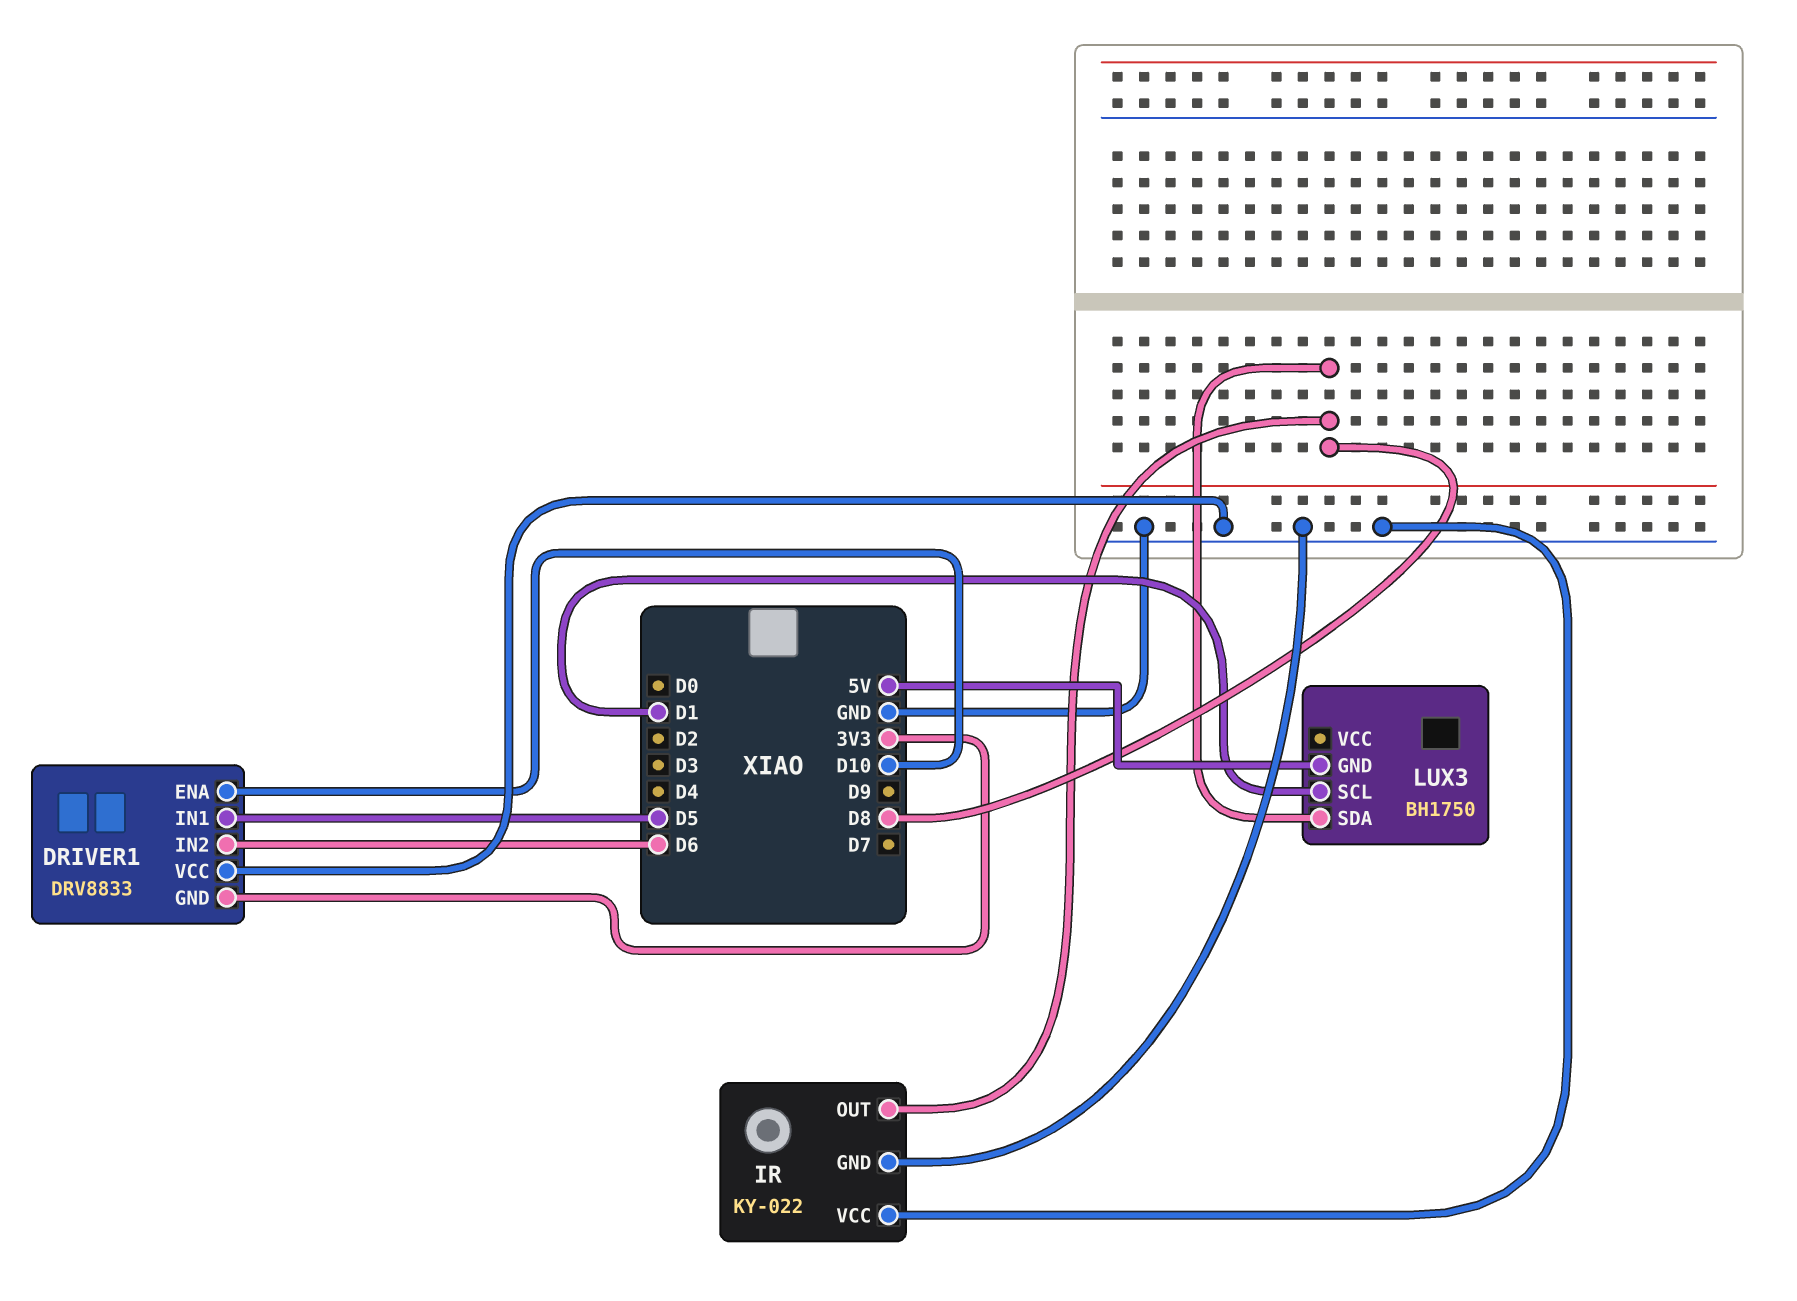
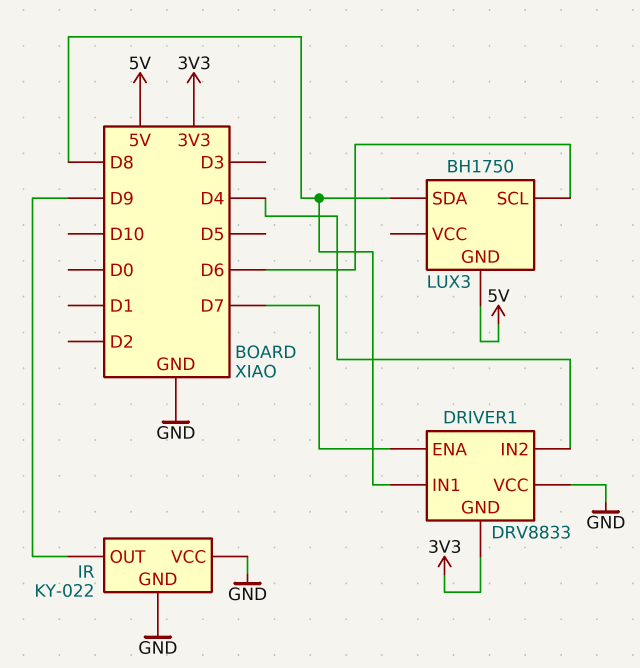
DRIVER1 pin ENA: D10 -> D7
DRIVER1 pin IN1: D5 -> D8
DRIVER1 pin IN2: D6 -> D4
IR pin OUT: D8 -> D9
LUX3 pin SCL: D1 -> D6

